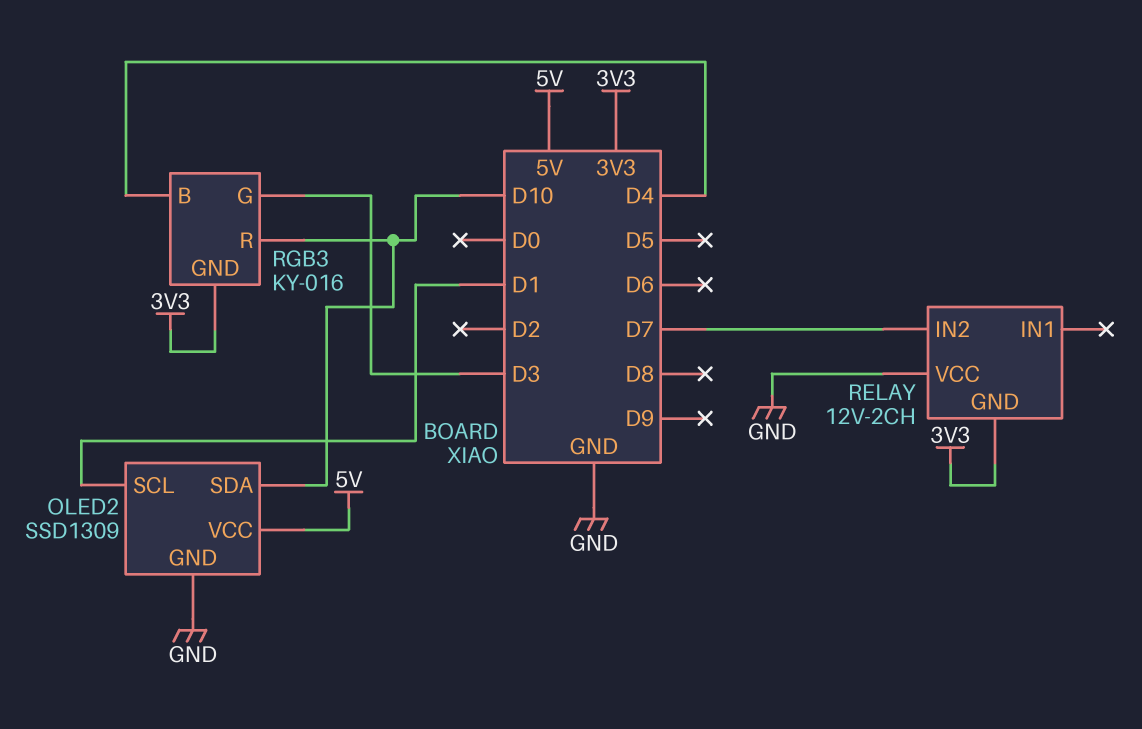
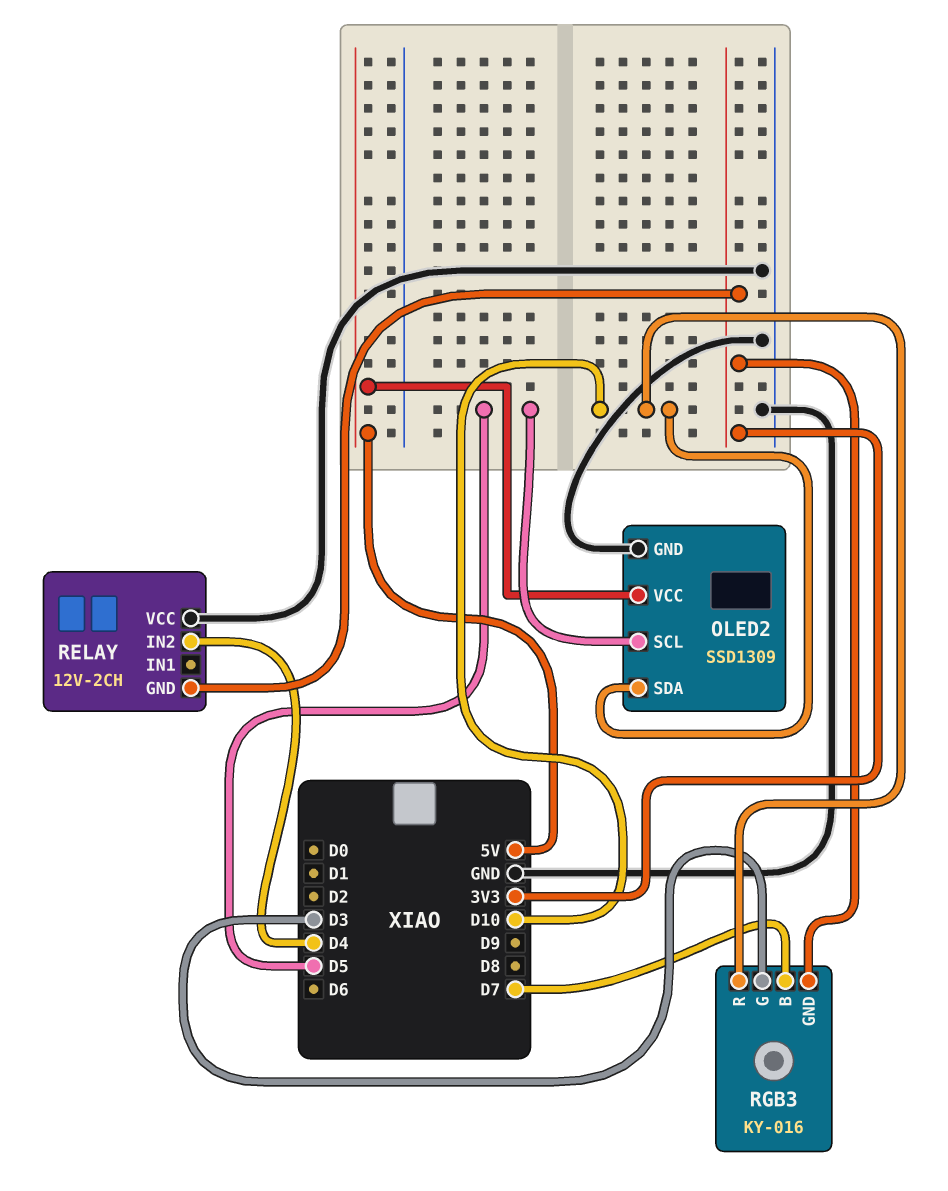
OLED2 pin SCL: D1 -> D5
RELAY pin IN2: D7 -> D4
RGB3 pin B: D4 -> D7

